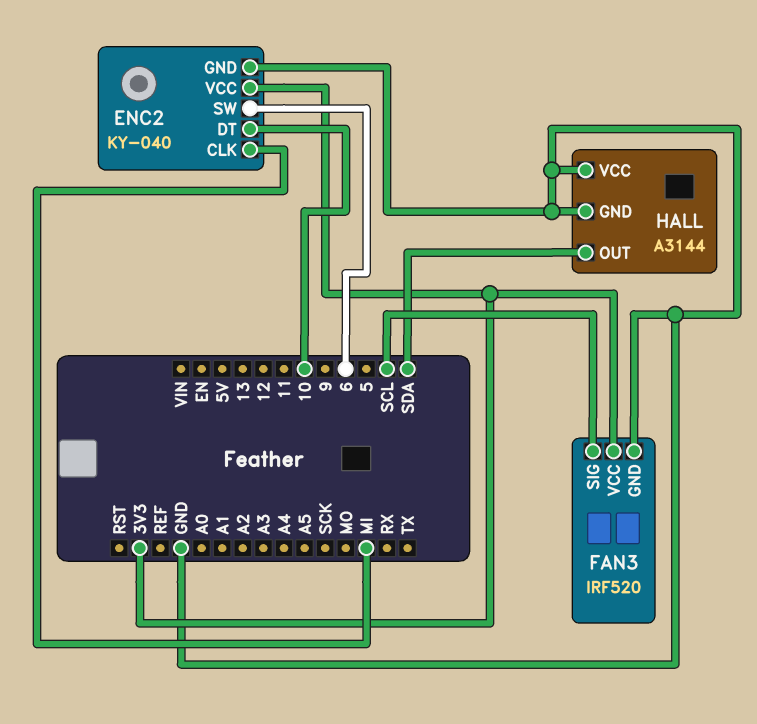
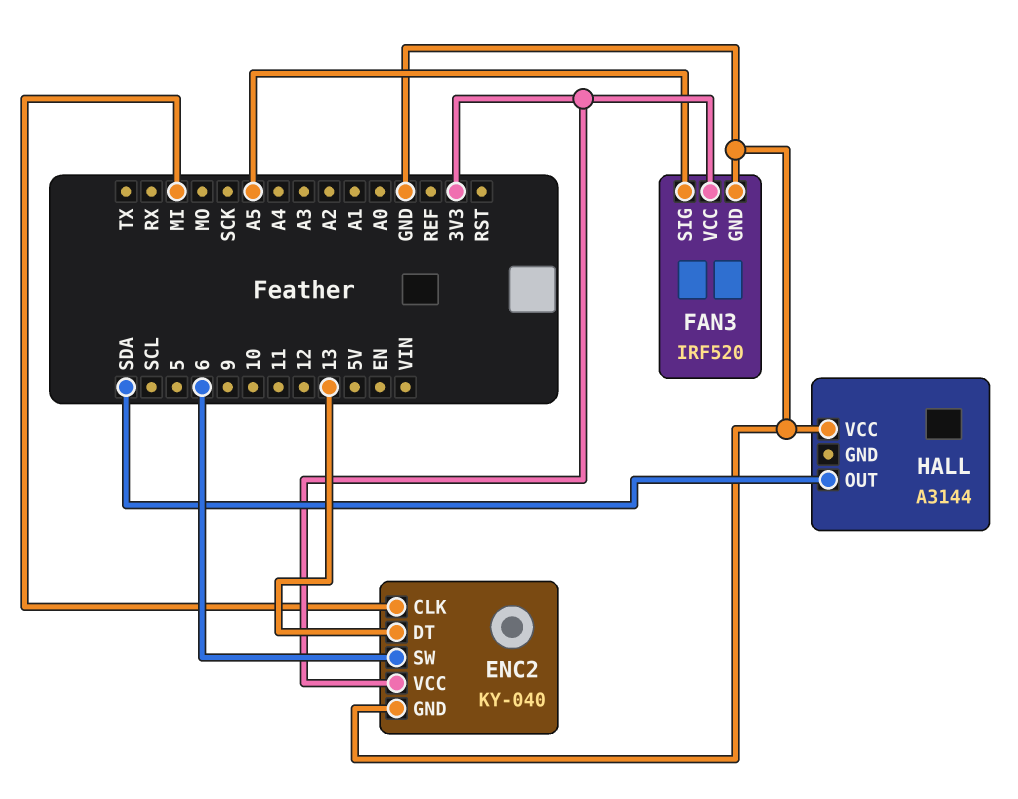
ENC2 pin DT: 10 -> 13
FAN3 pin SIG: SCL -> A5
HALL pin GND: GND -> none

